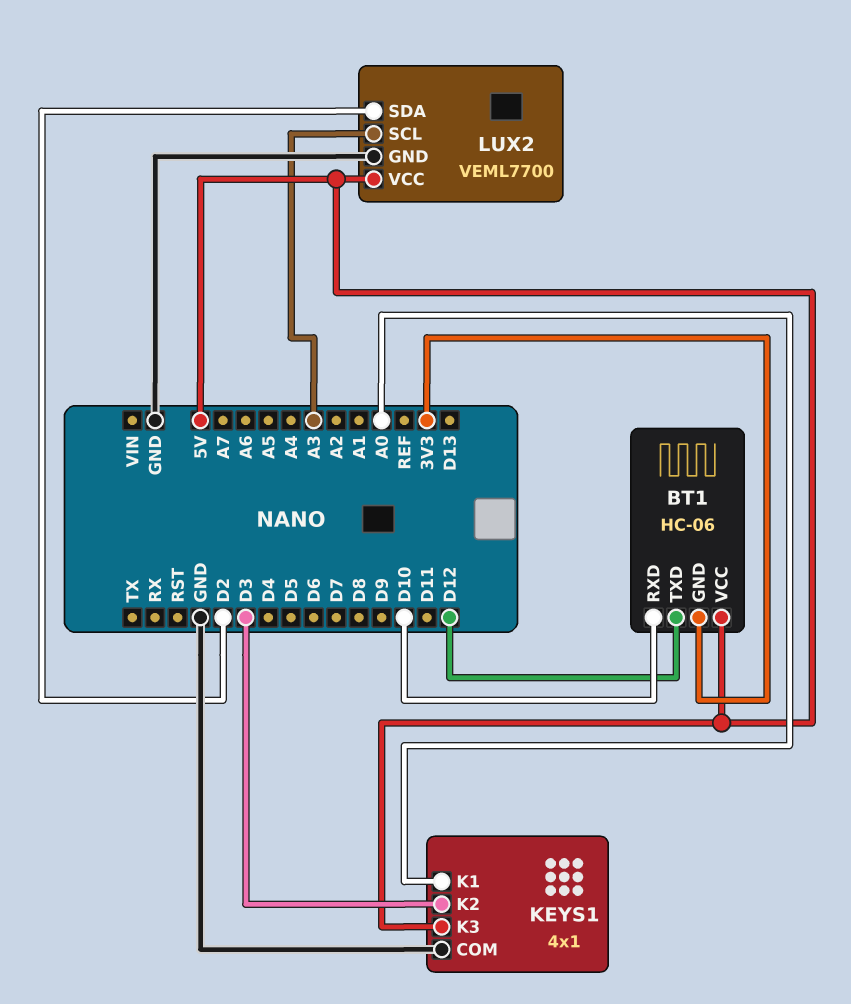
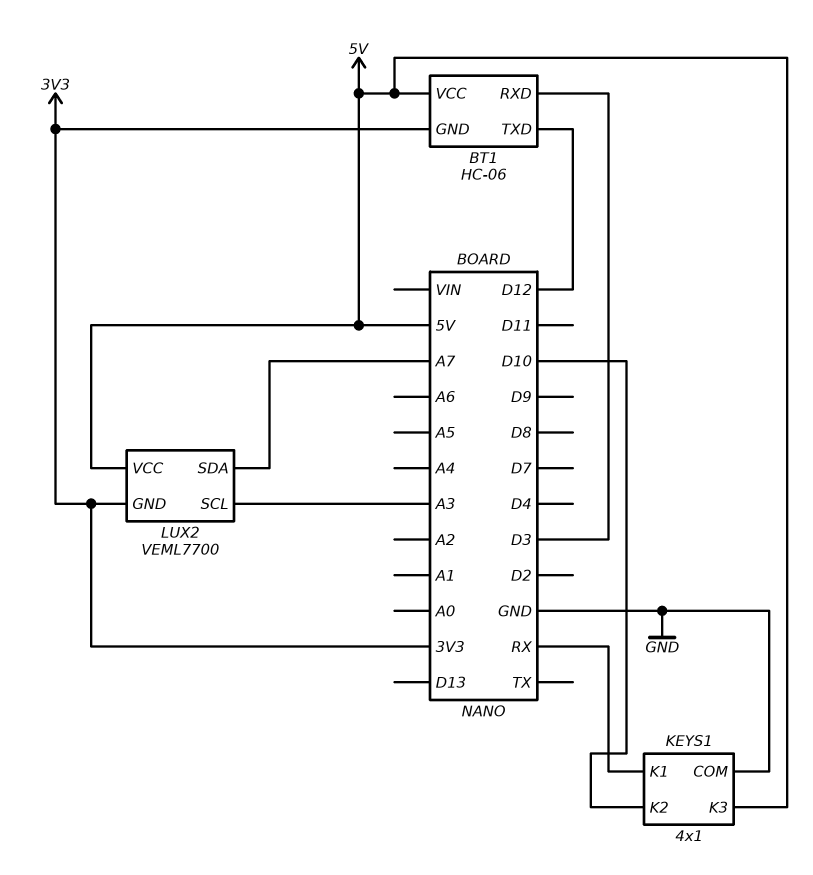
BT1 pin RXD: D10 -> D3
KEYS1 pin K1: A0 -> RX
KEYS1 pin K2: D3 -> D10
LUX2 pin GND: GND -> 3V3
LUX2 pin SDA: D2 -> A7

